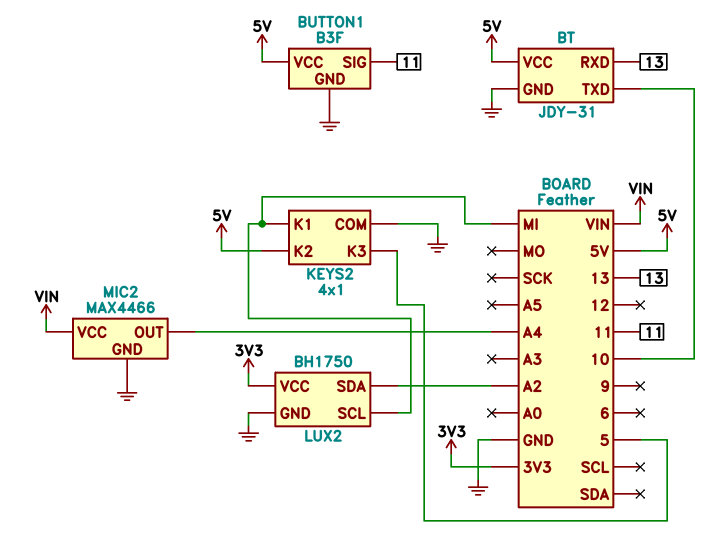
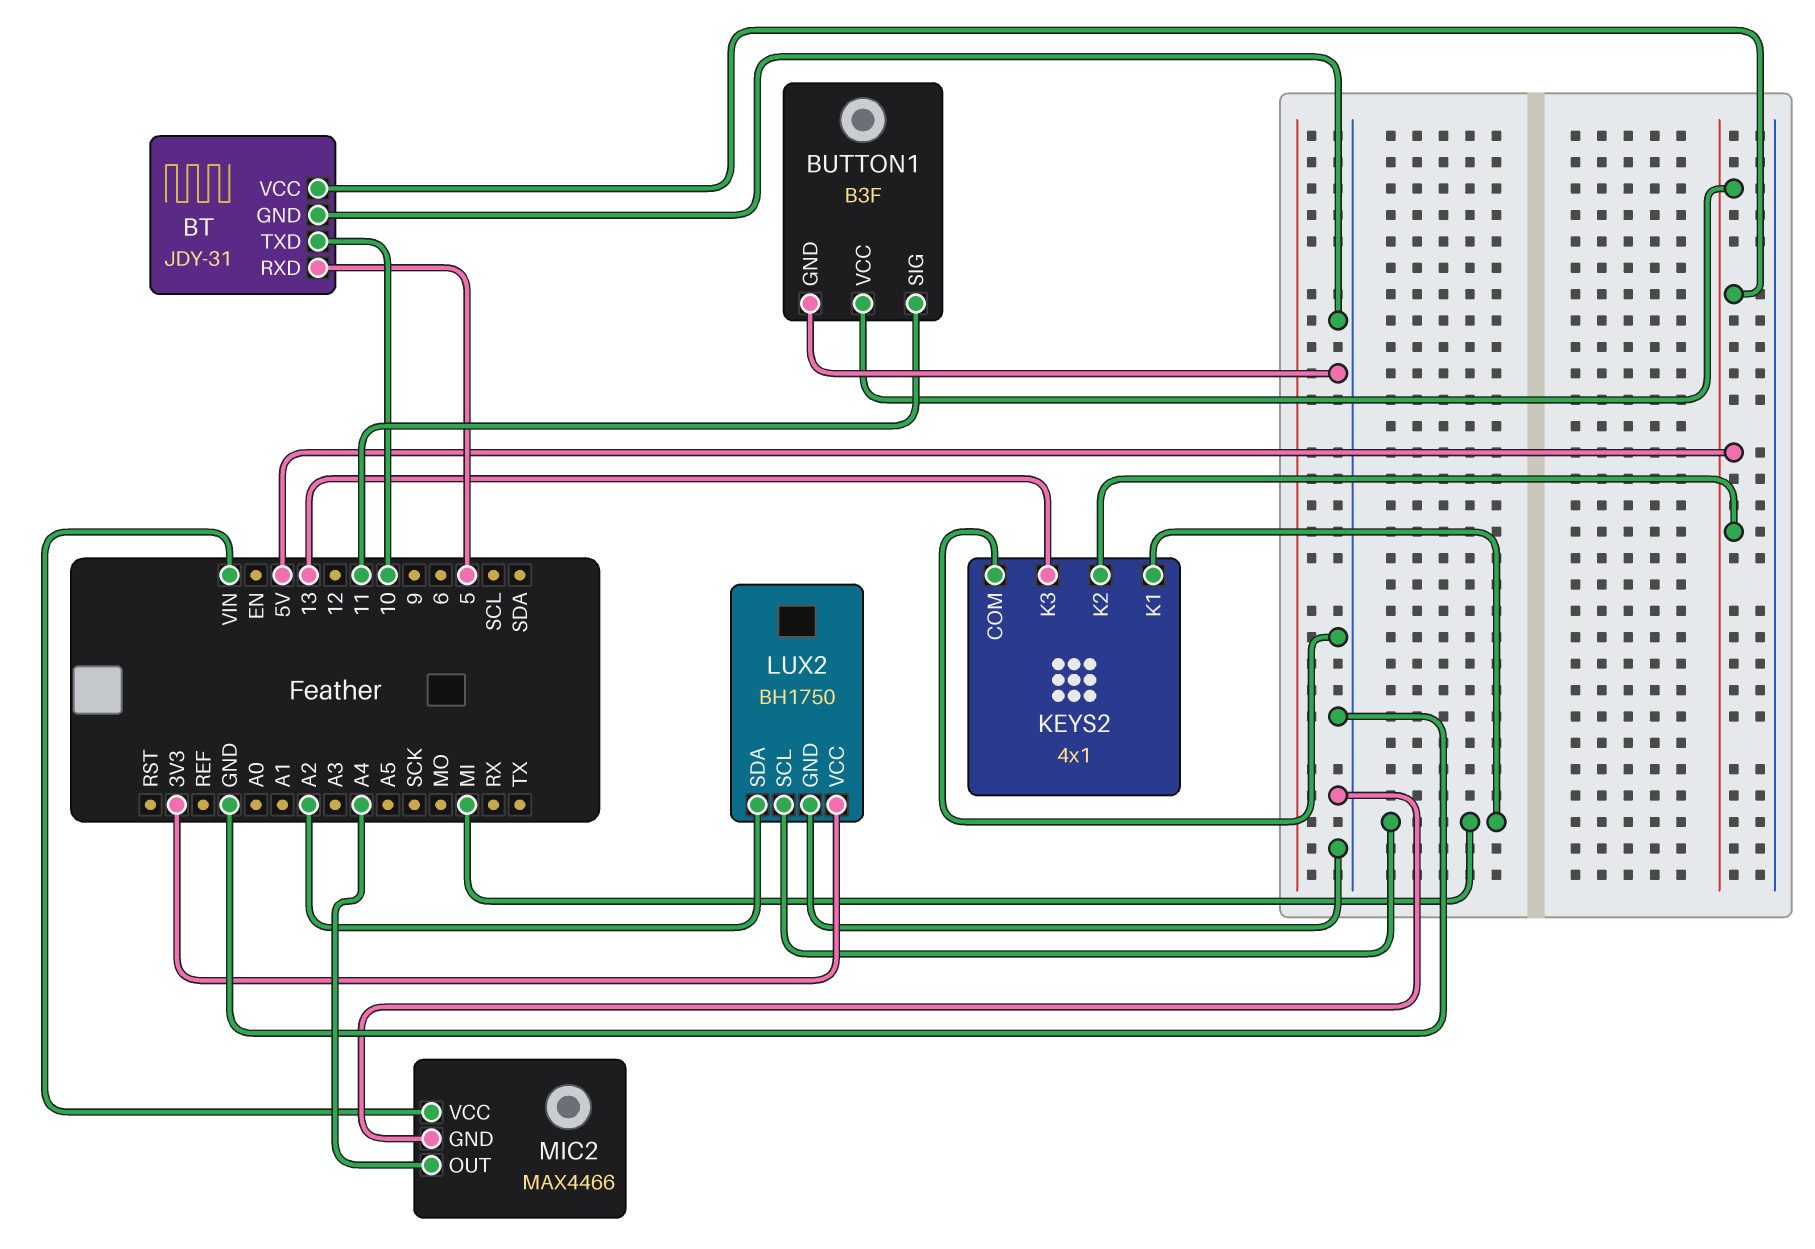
BT pin RXD: 13 -> 5
KEYS2 pin K3: 5 -> 13

